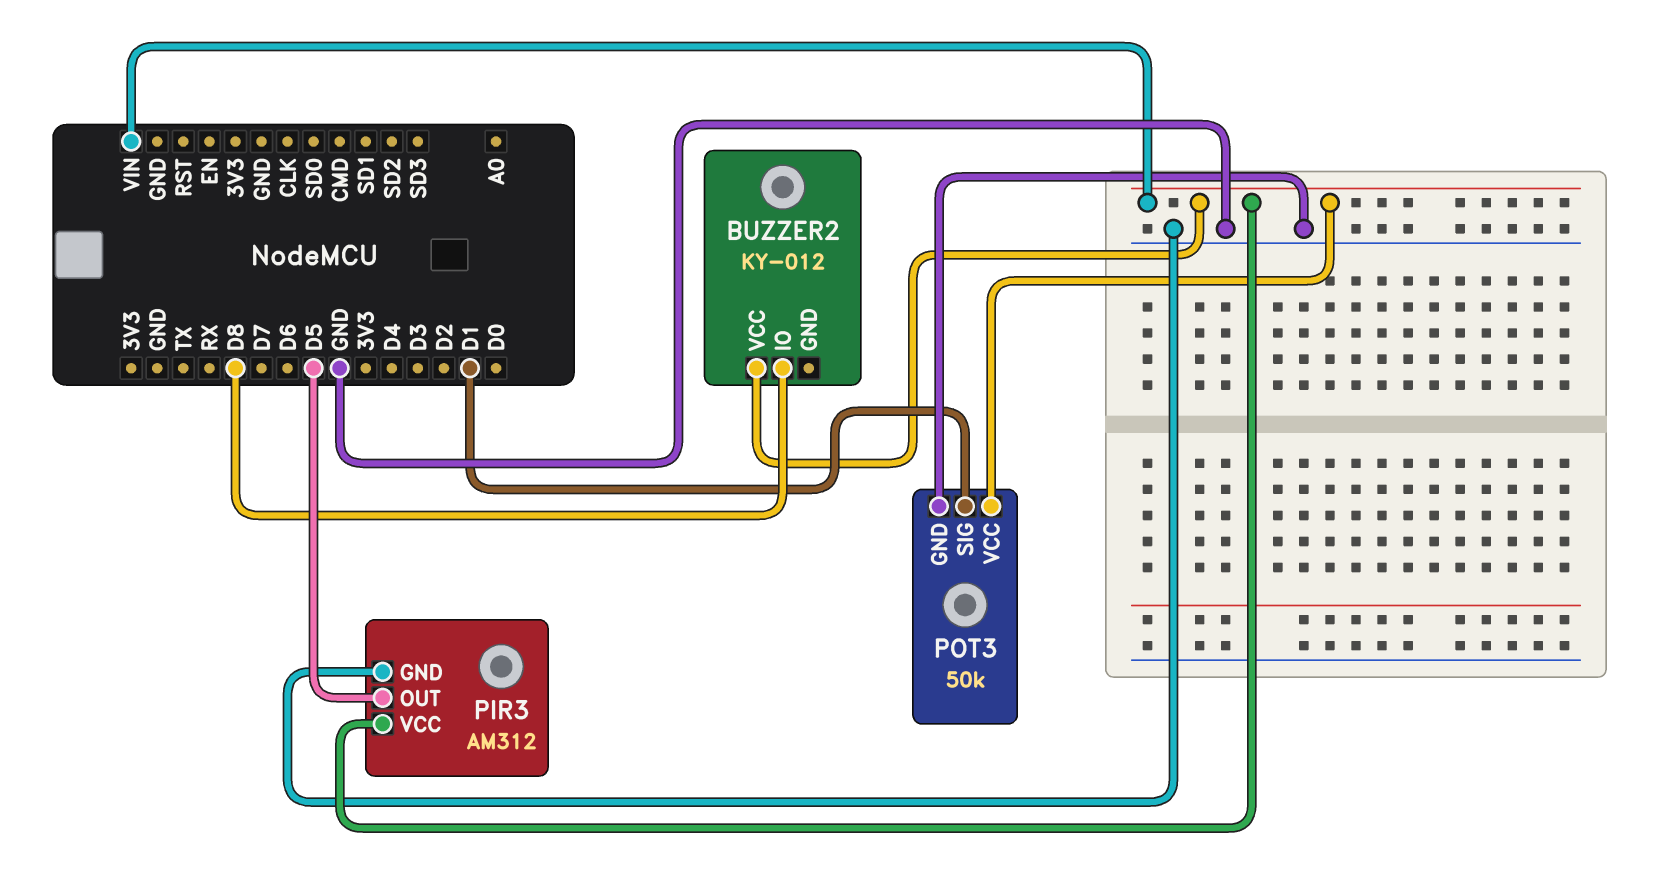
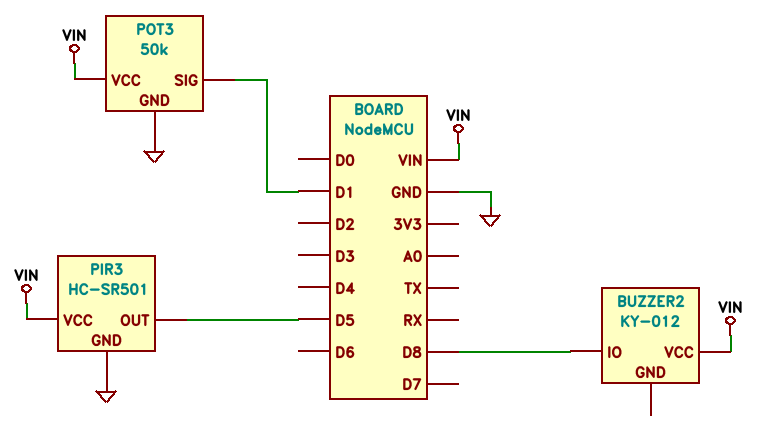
PIR3: AM312 -> HC-SR501

